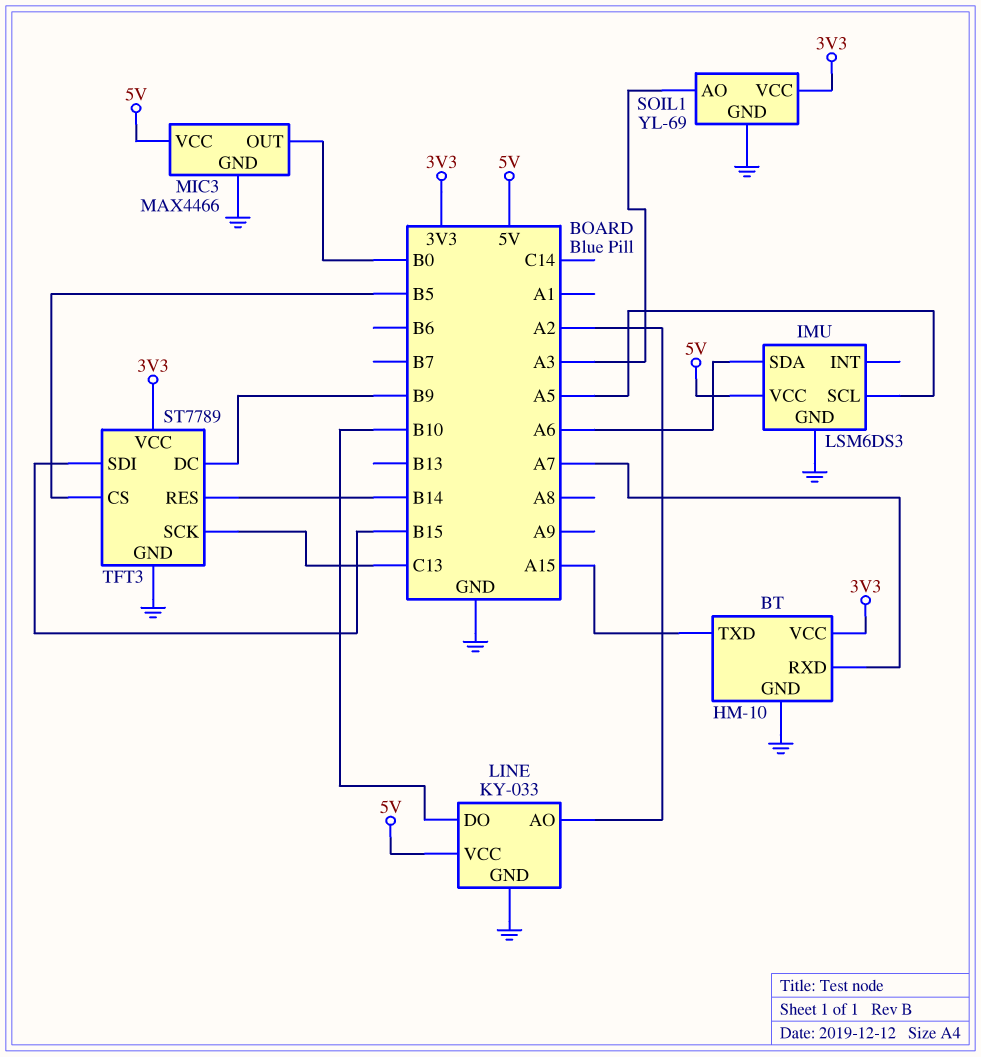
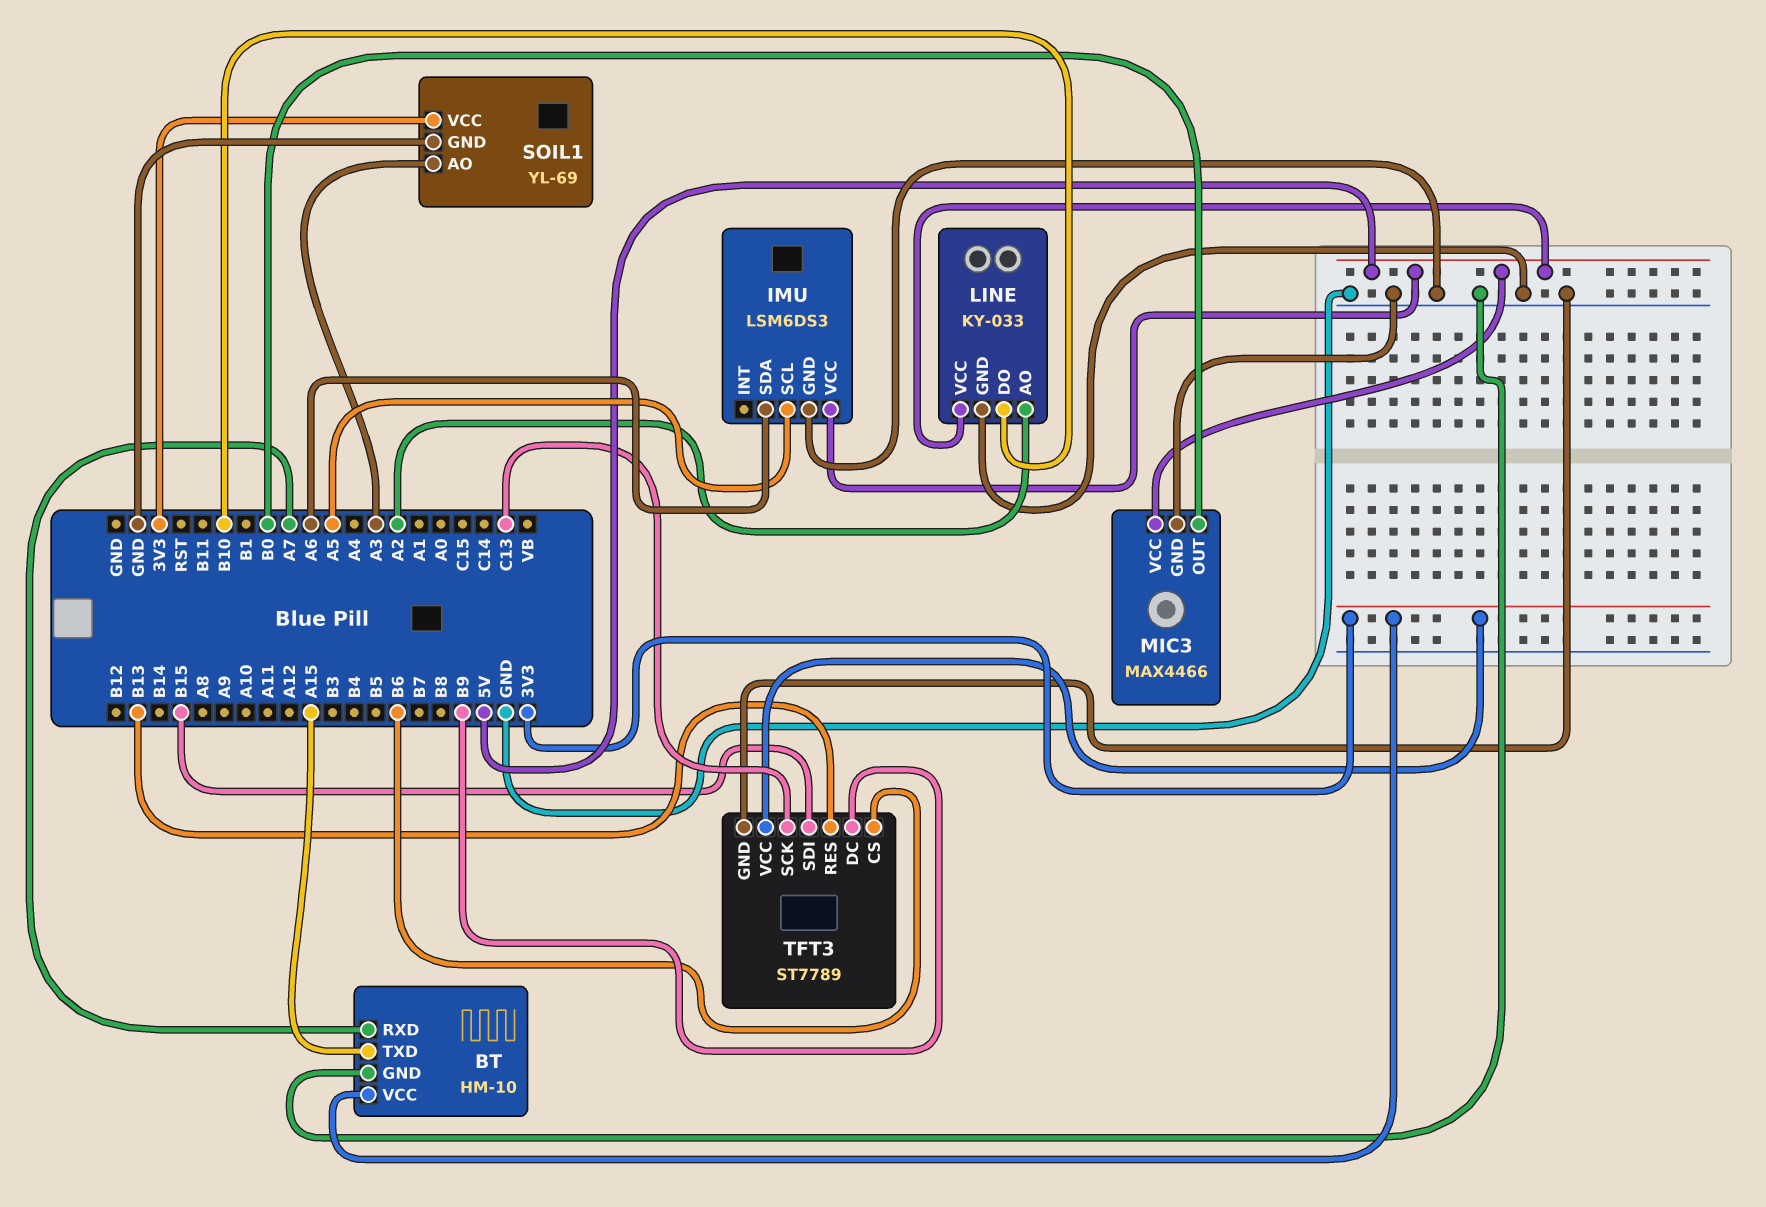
TFT3 pin CS: B5 -> B6
TFT3 pin RES: B14 -> B13

